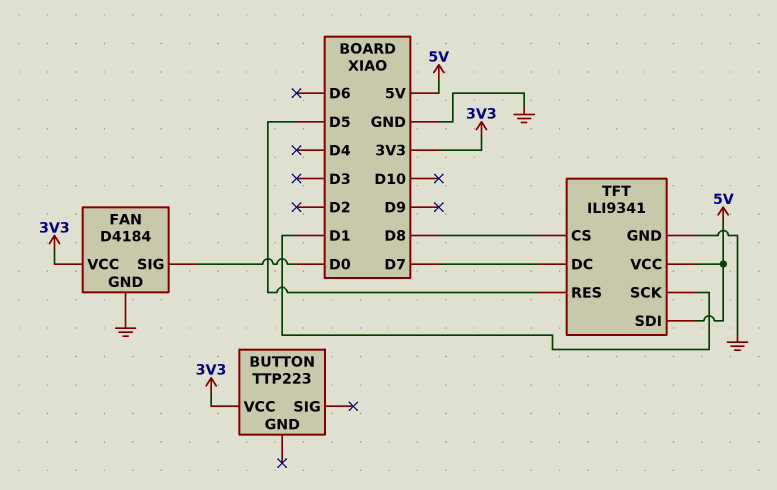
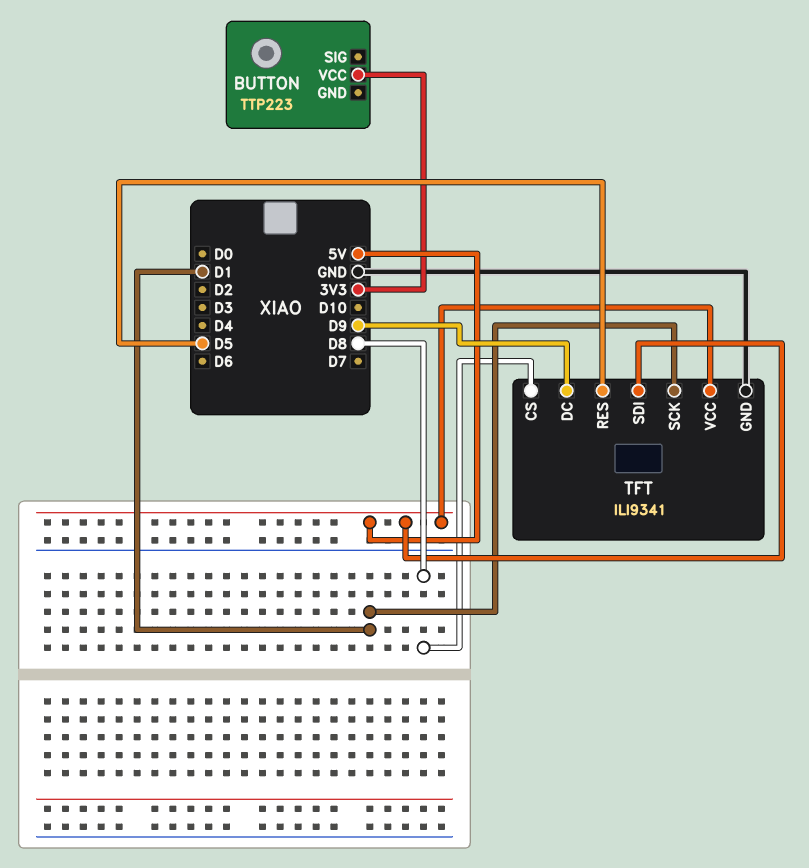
FAN: D4184 -> none
FAN pin GND: GND -> none
FAN pin SIG: D0 -> none
FAN pin VCC: 3V3 -> none
TFT pin DC: D7 -> D9

